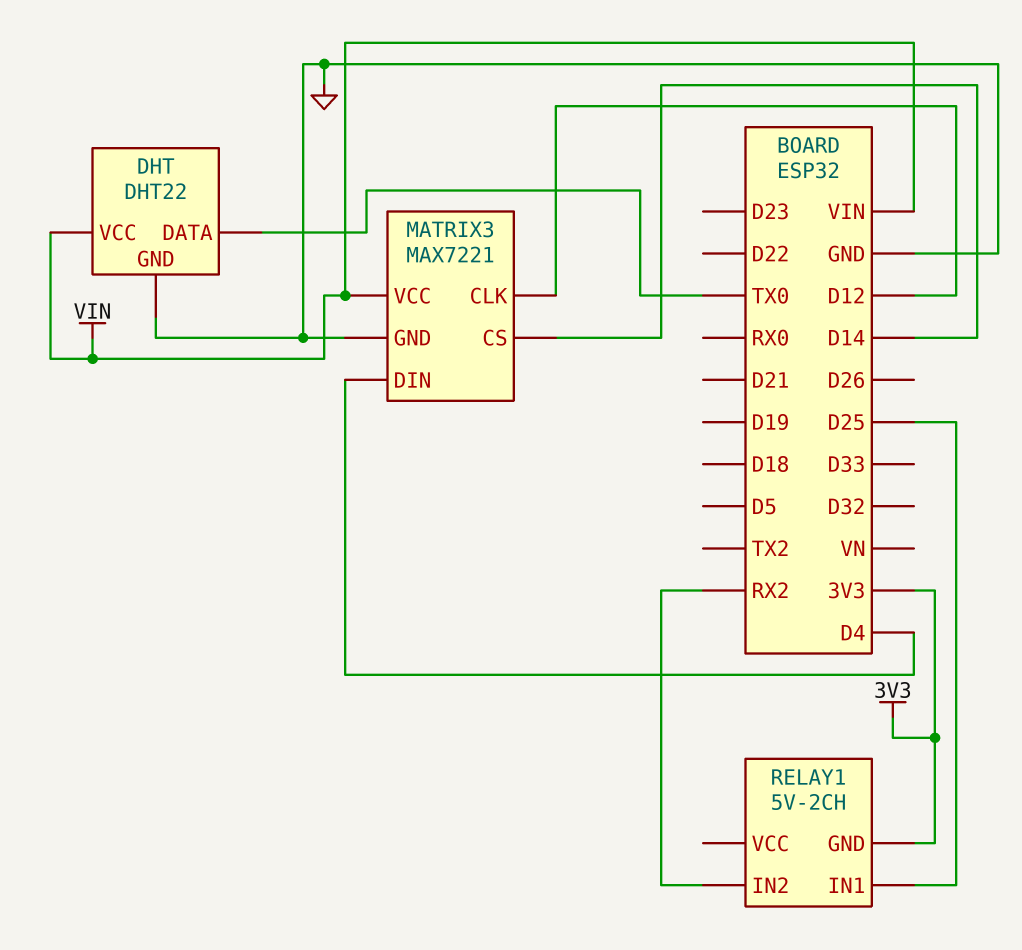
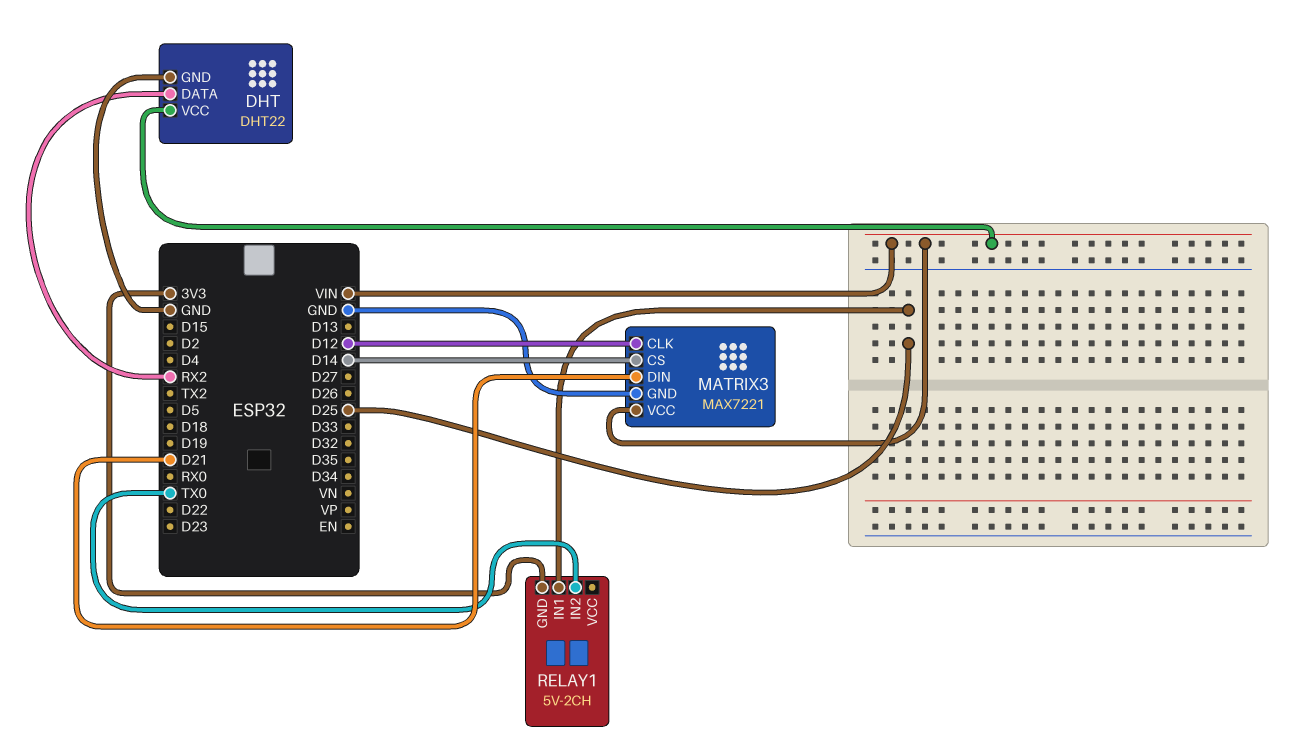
DHT pin DATA: TX0 -> RX2
MATRIX3 pin DIN: D4 -> D21
RELAY1 pin IN2: RX2 -> TX0

